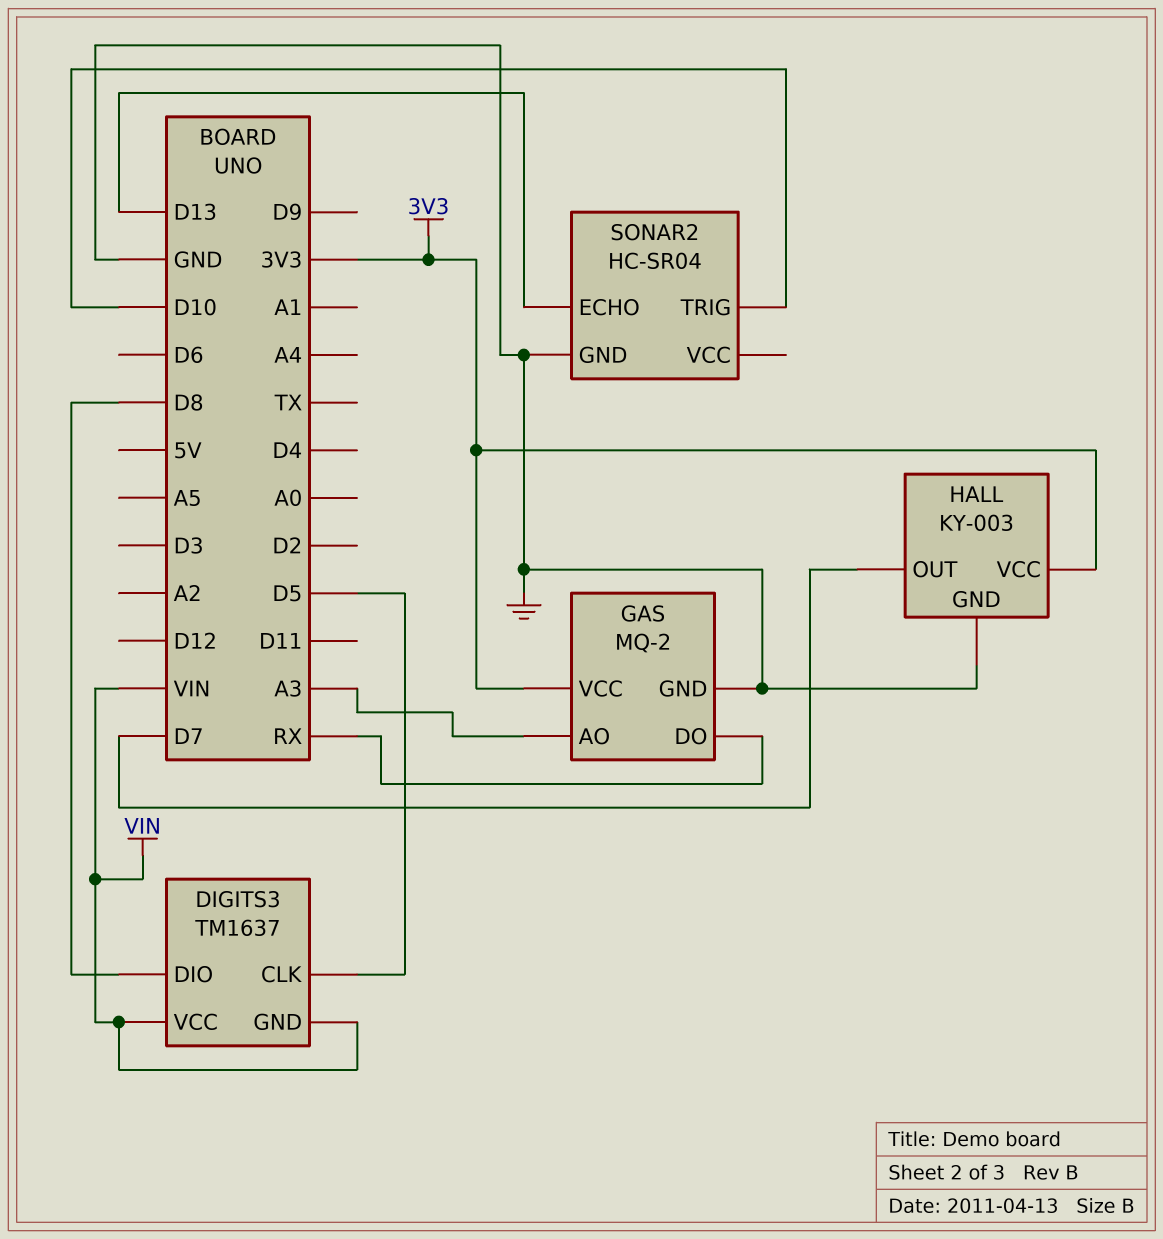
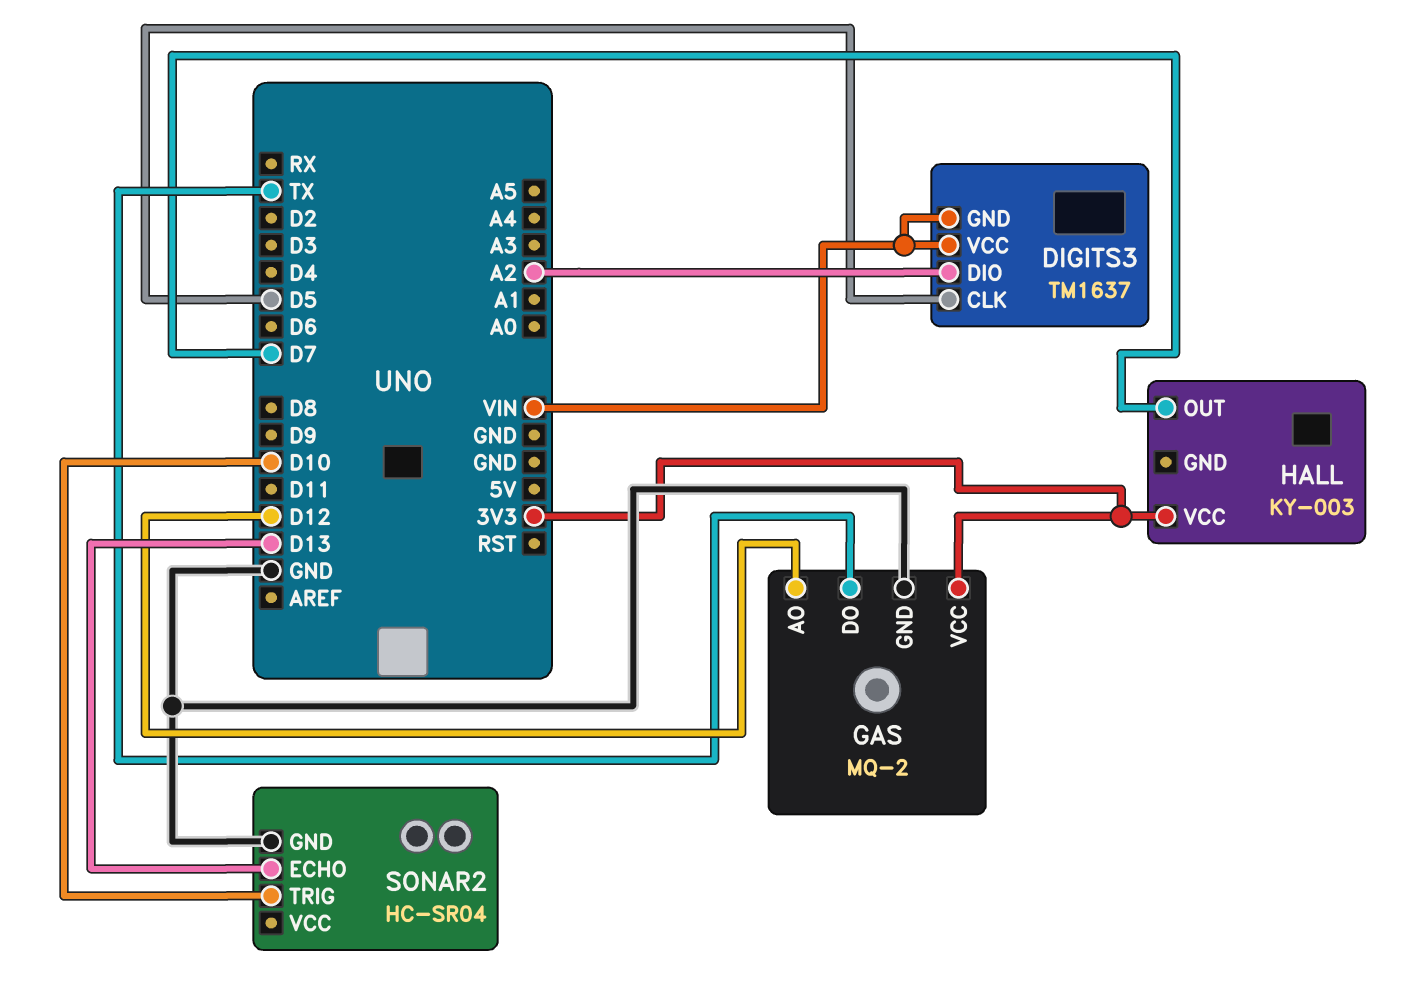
DIGITS3 pin DIO: D8 -> A2
GAS pin AO: A3 -> D12
GAS pin DO: RX -> TX
HALL pin GND: GND -> none

